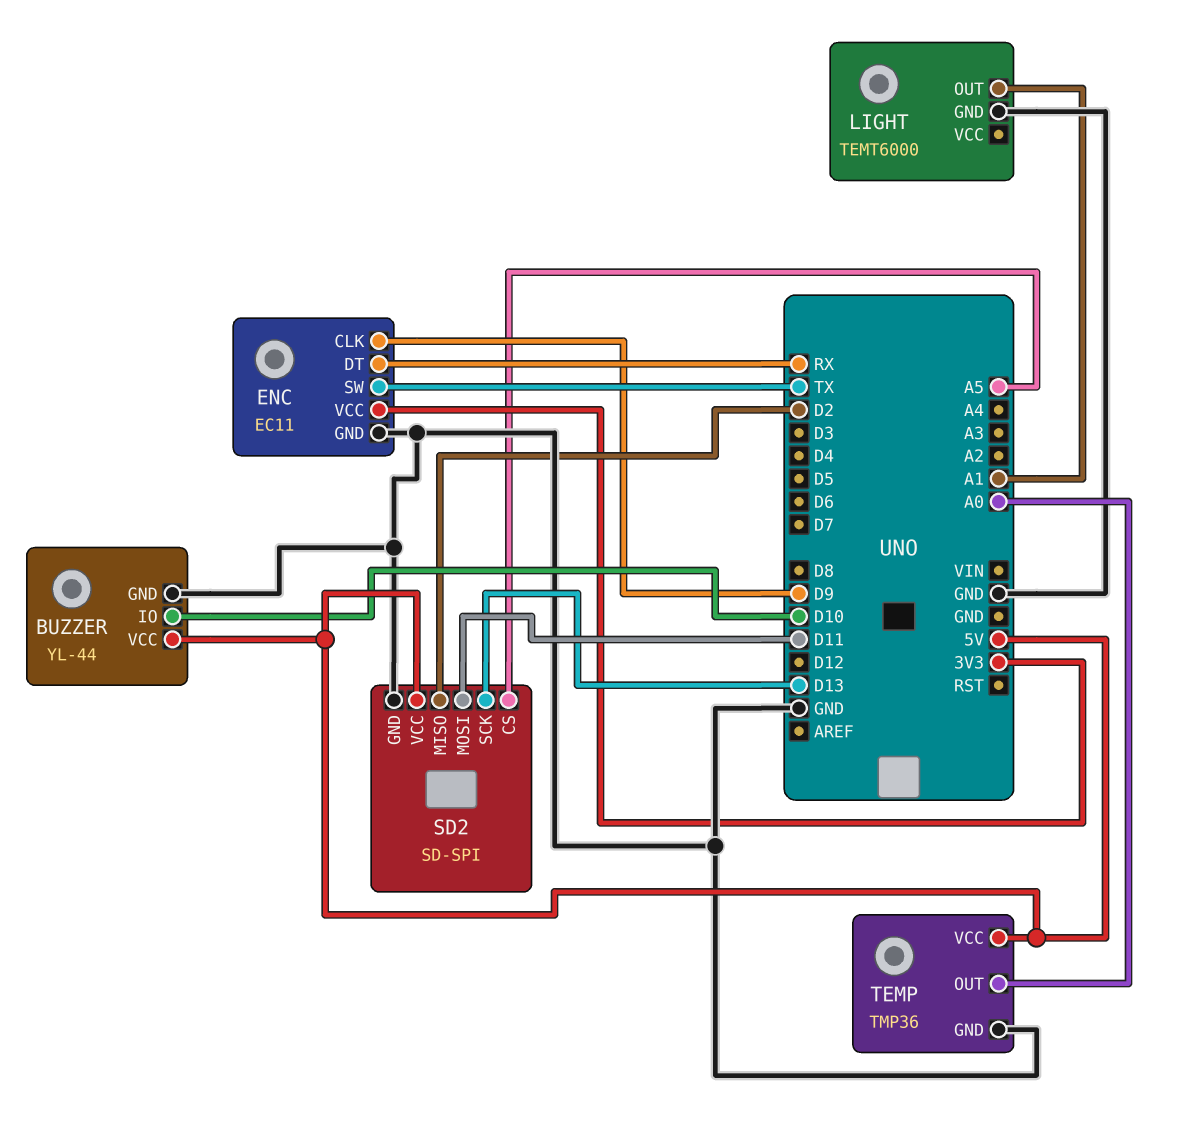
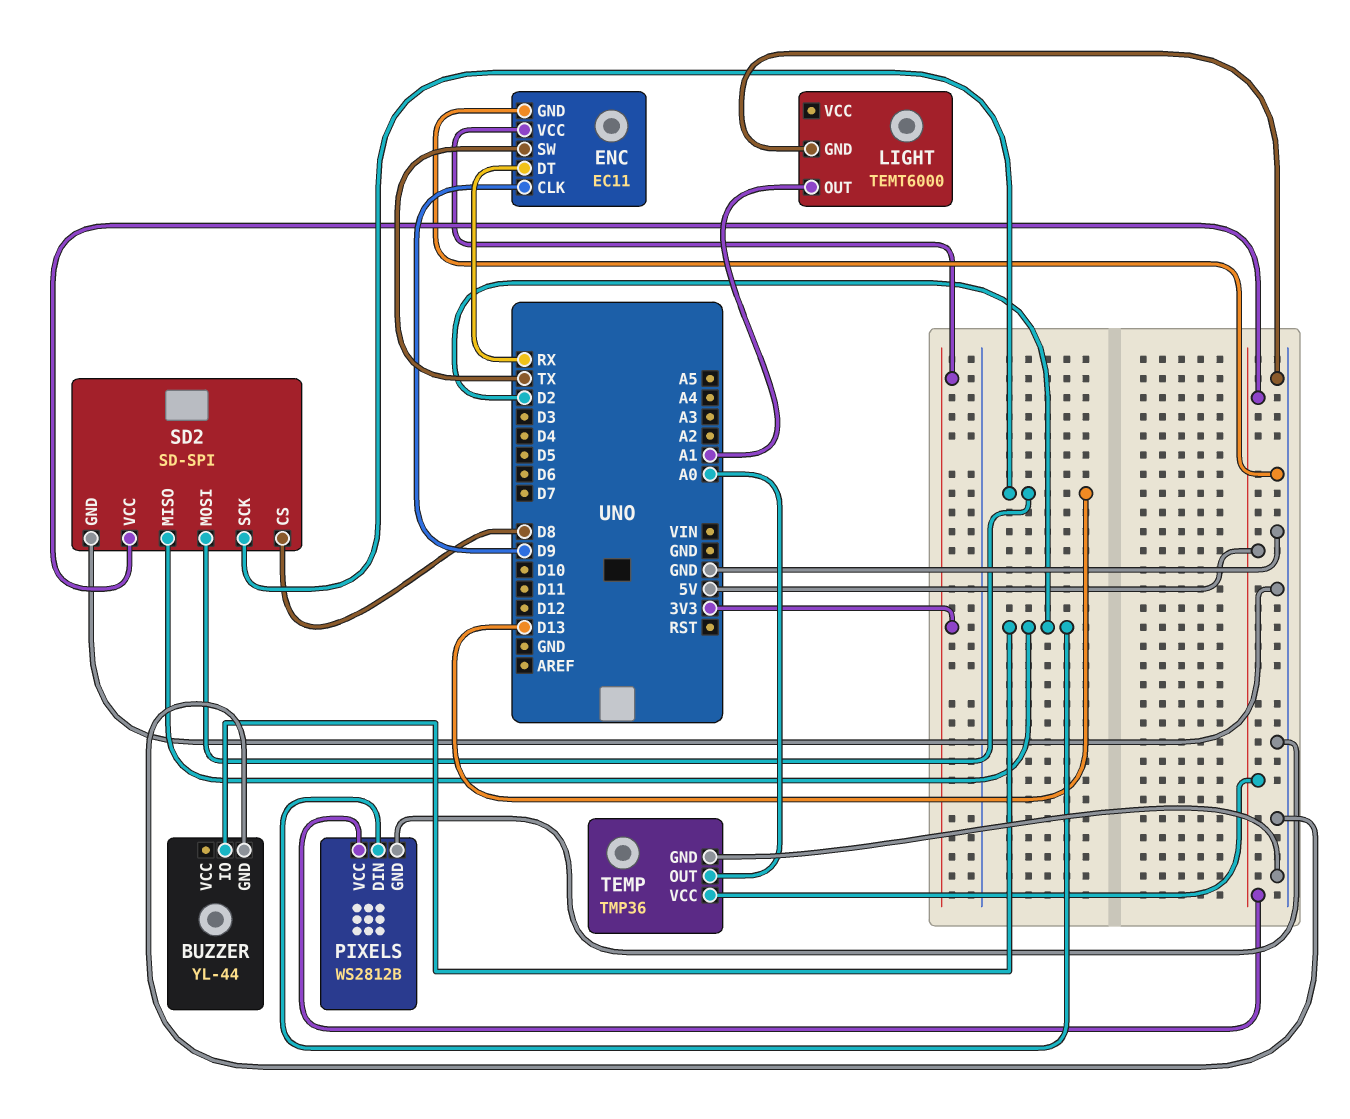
BUZZER pin IO: D10 -> D2
BUZZER pin VCC: 5V -> none
PIXELS: none -> WS2812B
PIXELS pin DIN: none -> D2
PIXELS pin GND: none -> GND
PIXELS pin VCC: none -> 5V
SD2 pin CS: A5 -> D8
SD2 pin MOSI: D11 -> D13

